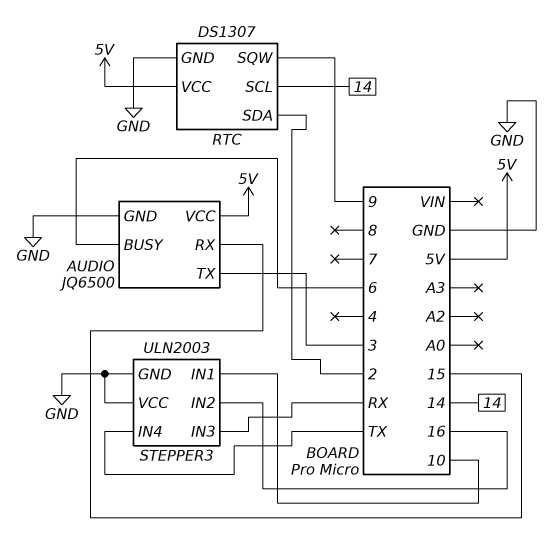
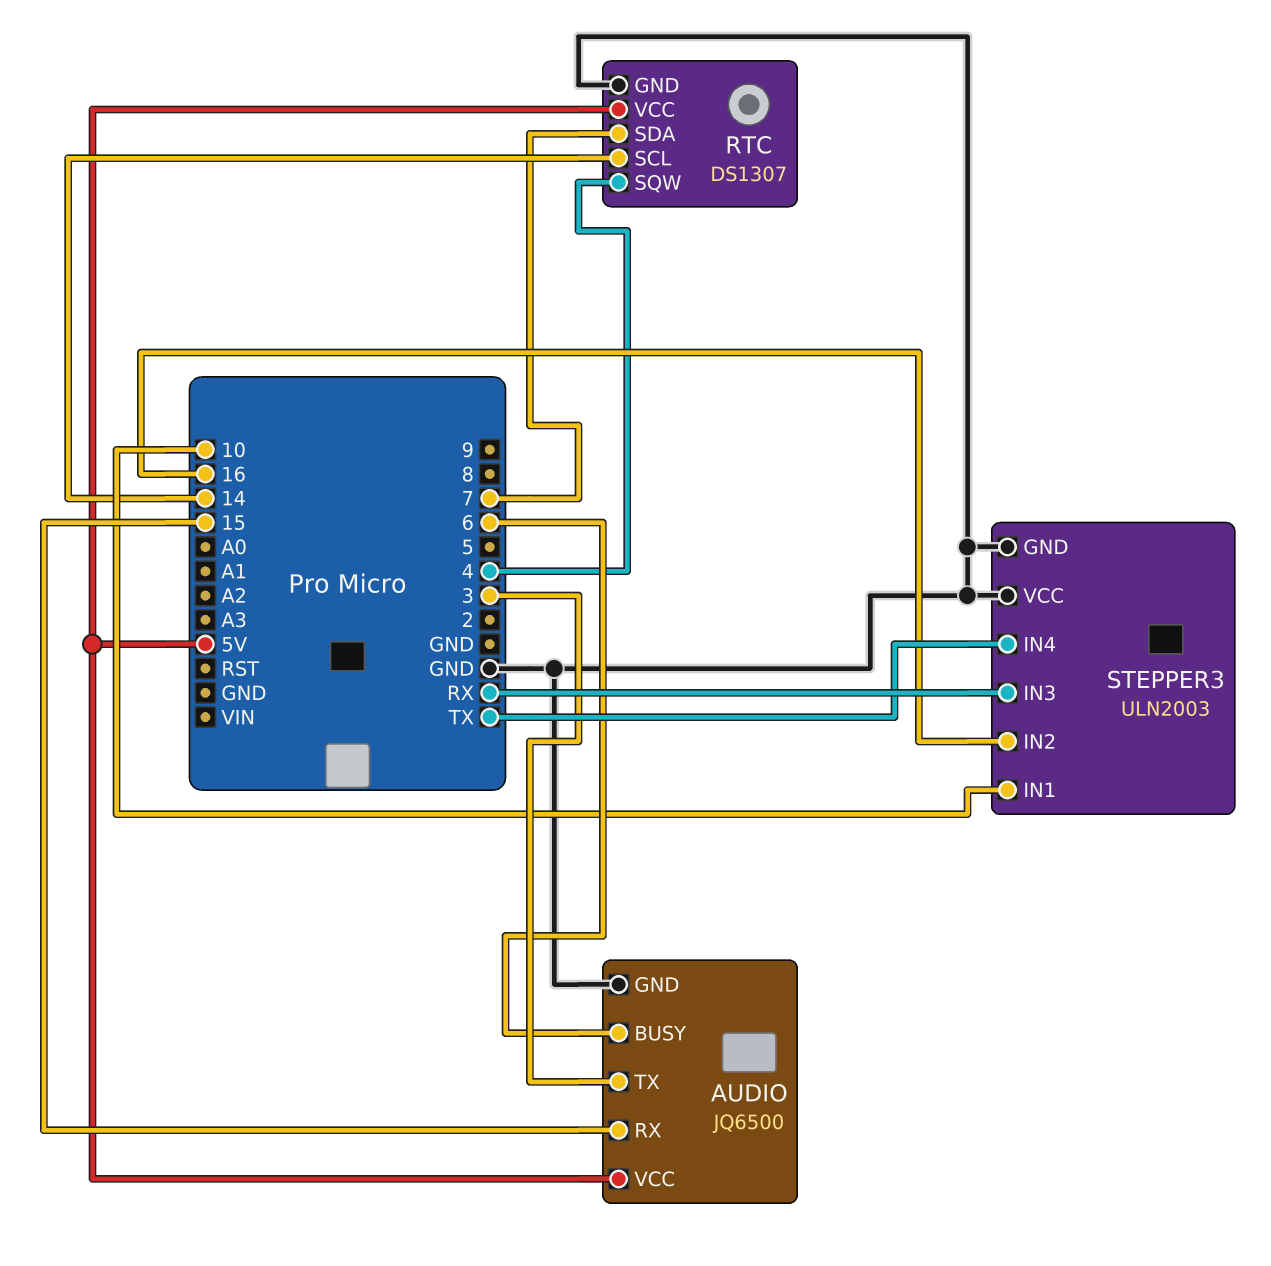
RTC pin SDA: 2 -> 7
RTC pin SQW: 9 -> 4

